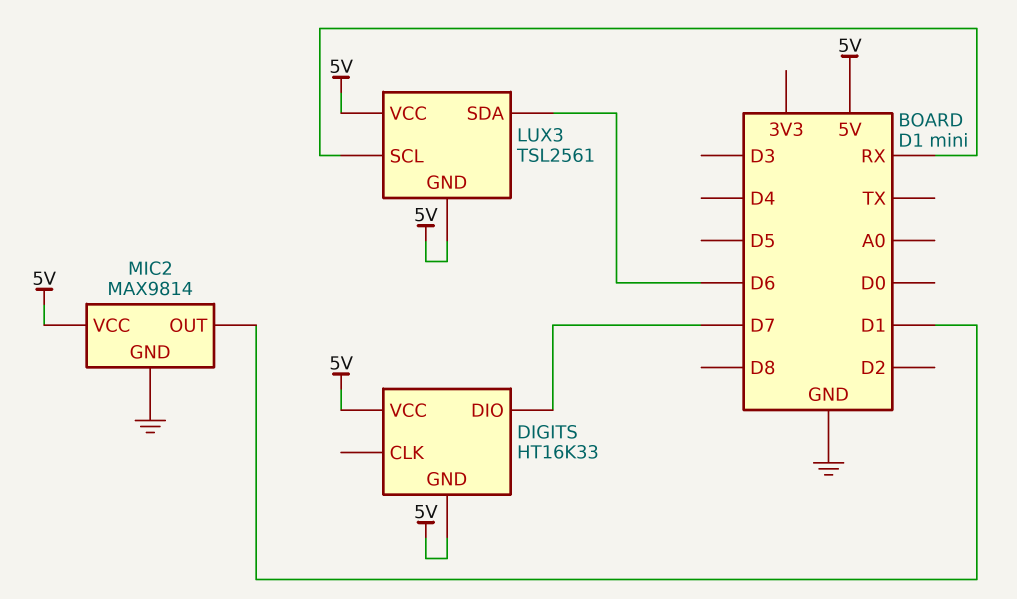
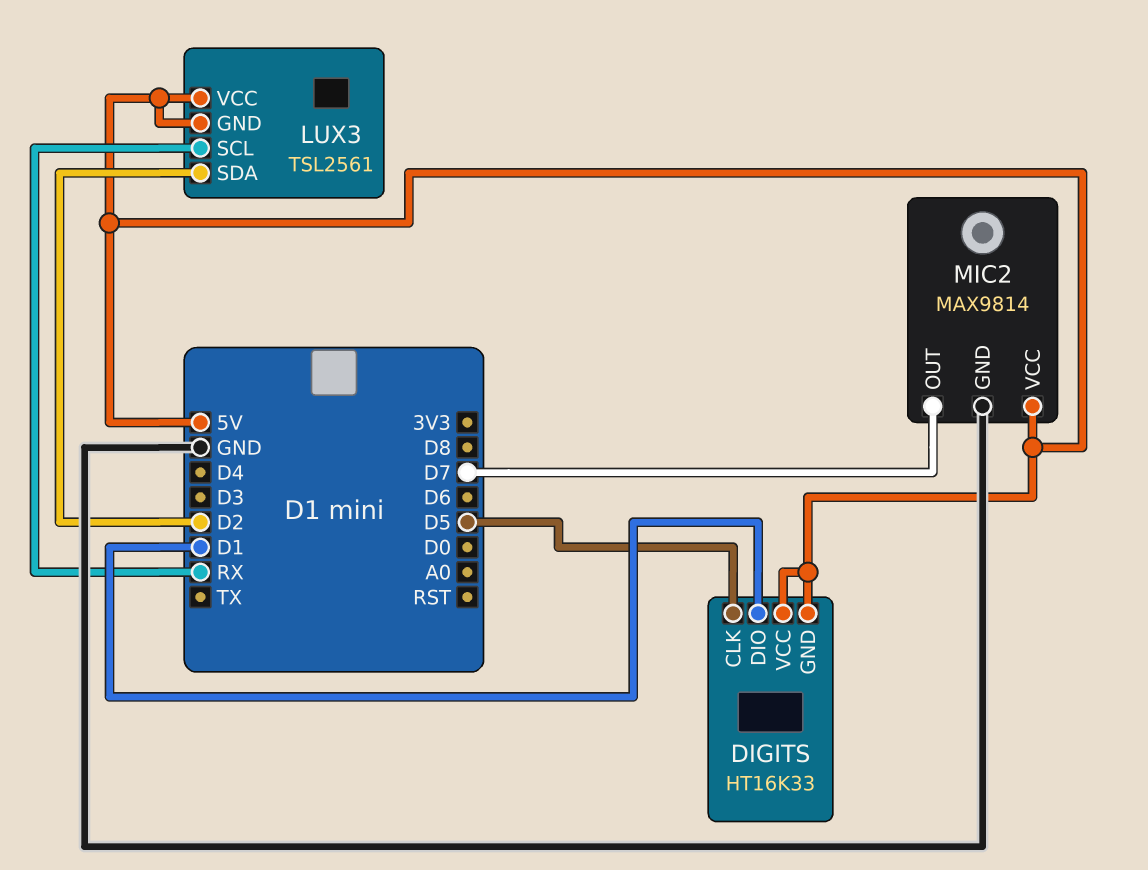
DIGITS pin CLK: none -> D5
DIGITS pin DIO: D7 -> D1
LUX3 pin SDA: D6 -> D2
MIC2 pin OUT: D1 -> D7

